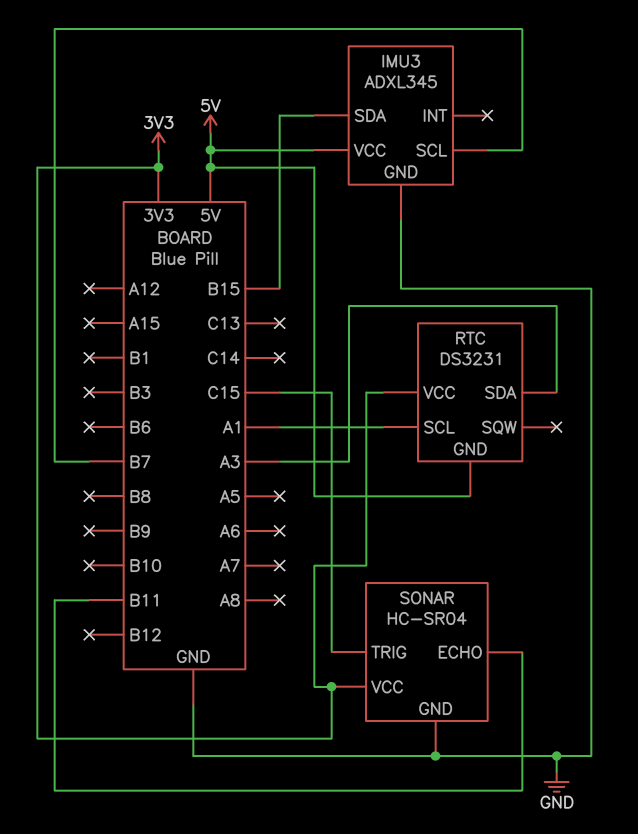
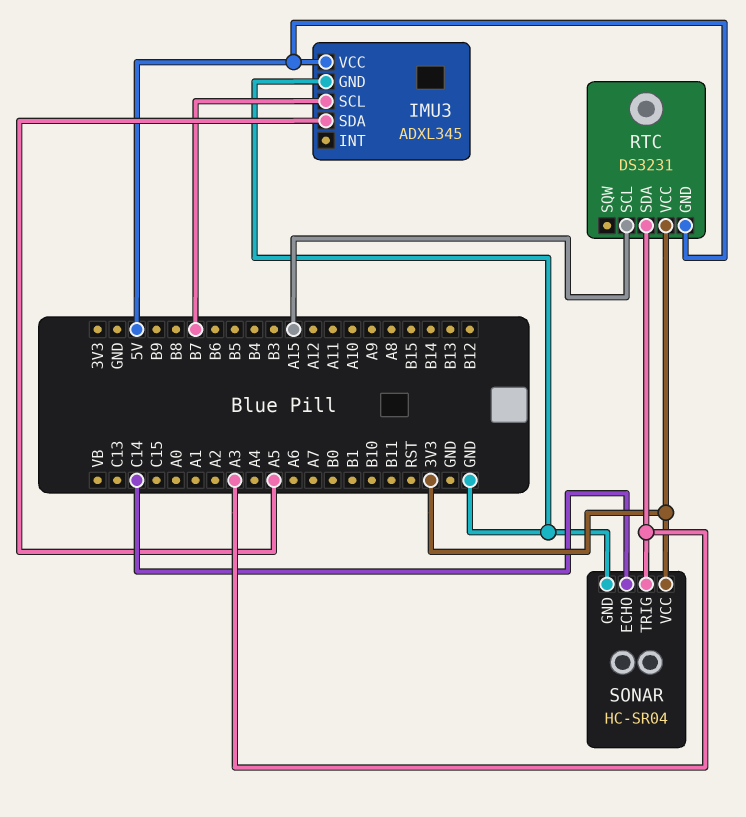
IMU3 pin SDA: B15 -> A5
RTC pin SCL: A1 -> A15
SONAR pin ECHO: B11 -> C14
SONAR pin TRIG: C15 -> A3

